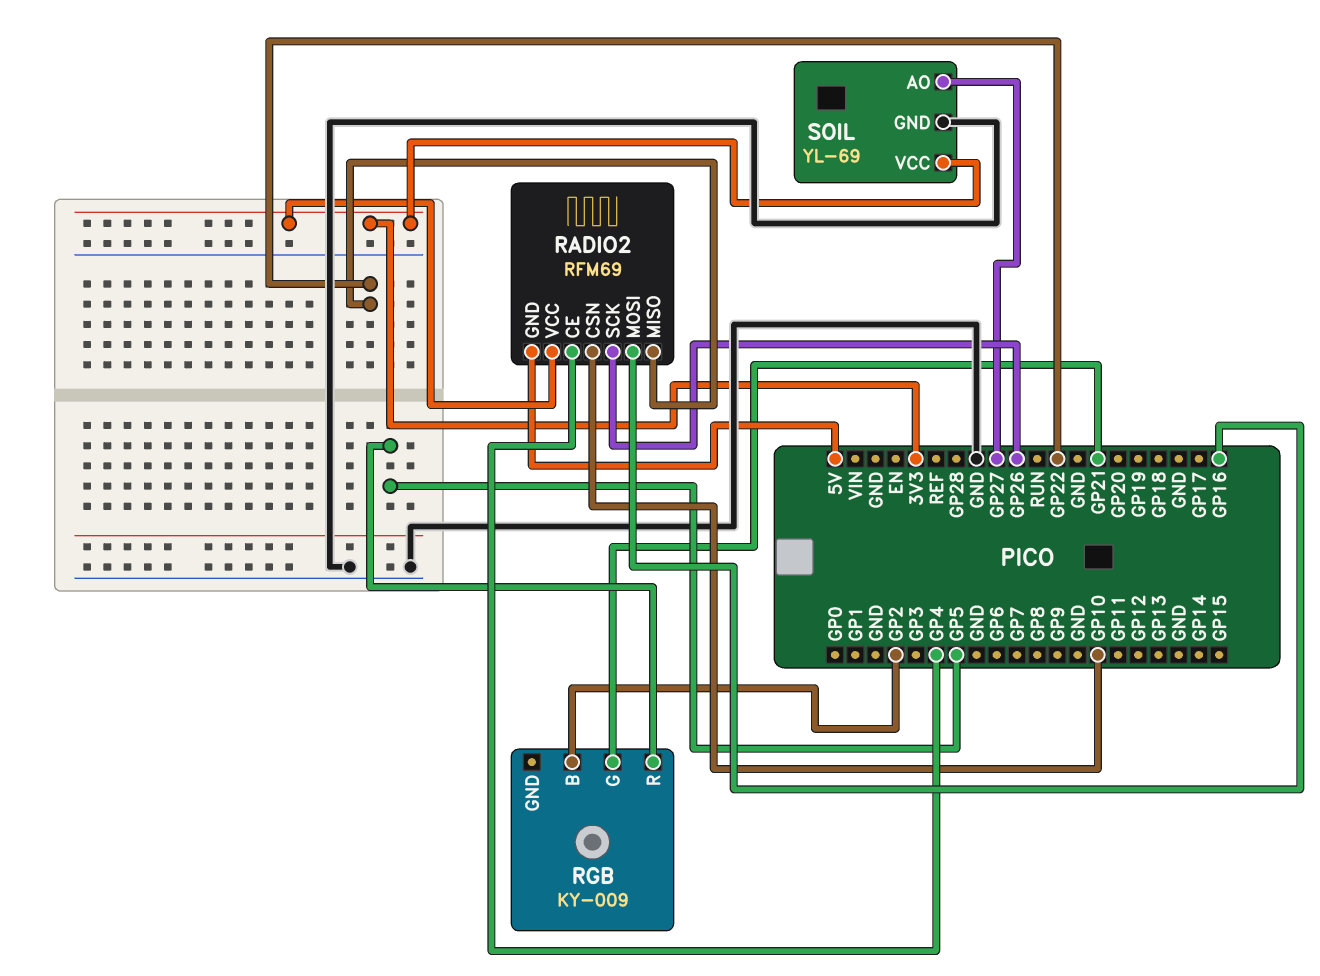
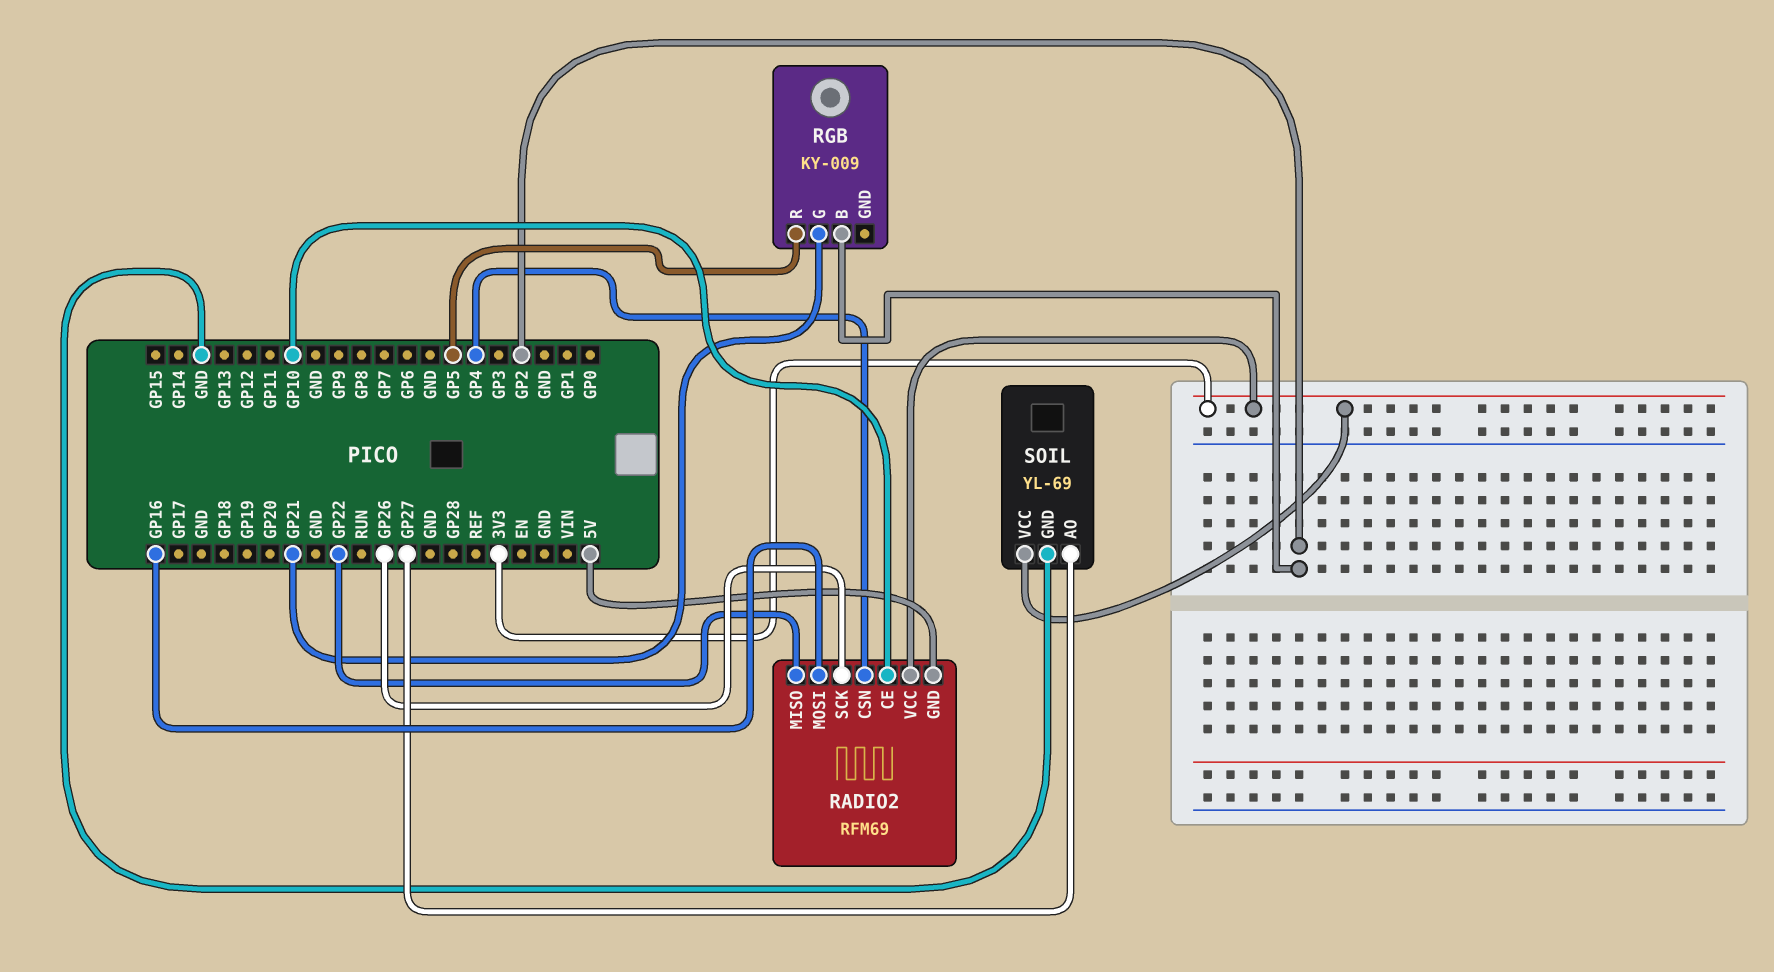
RADIO2 pin CE: GP4 -> GP10
RADIO2 pin CSN: GP10 -> GP4

